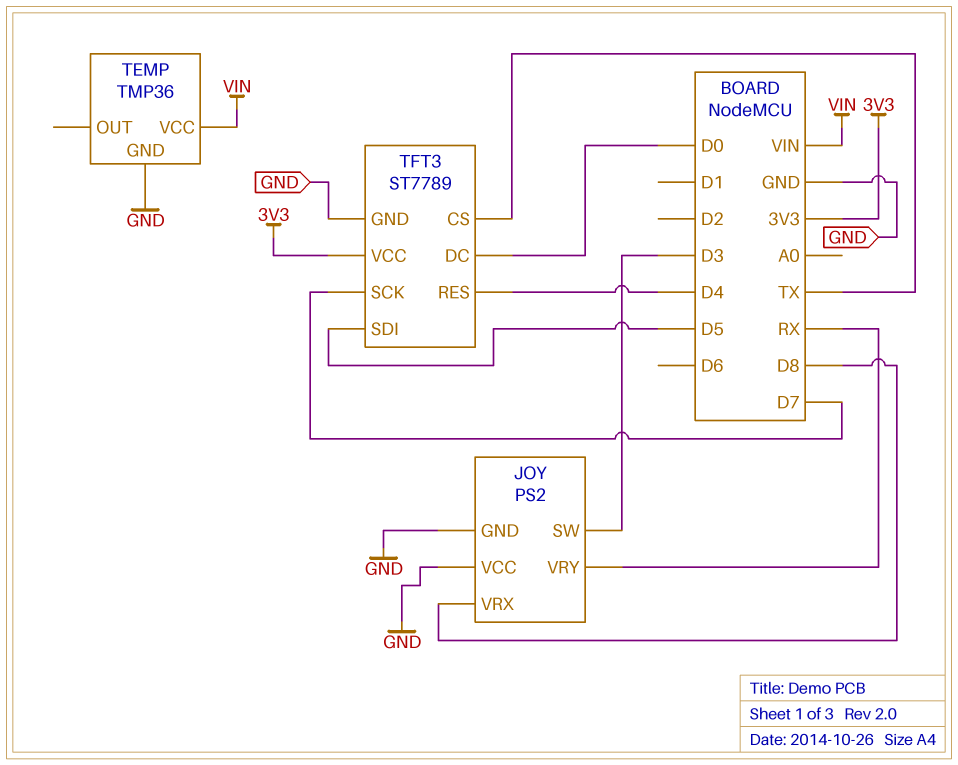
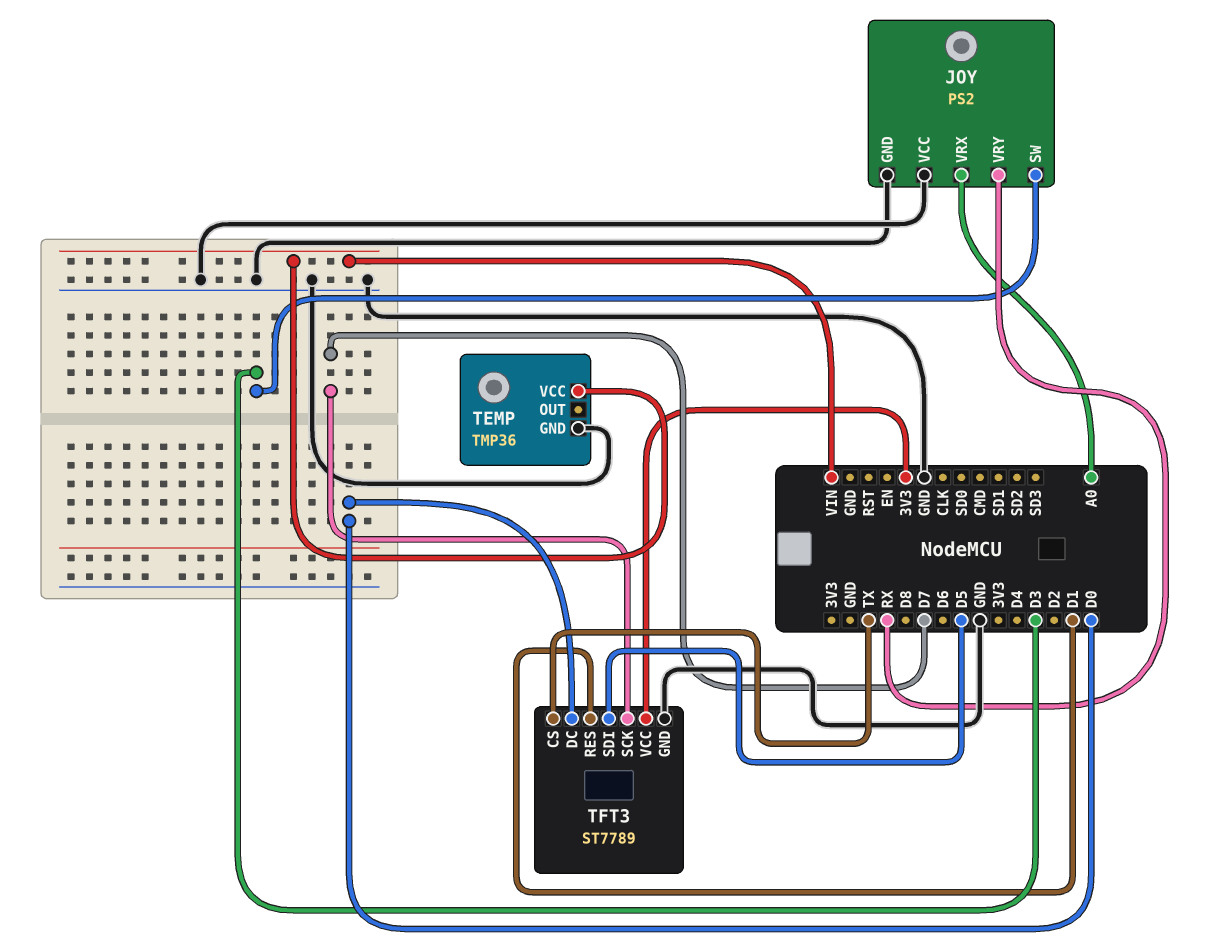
JOY pin VRX: D8 -> A0
TFT3 pin RES: D4 -> D1

